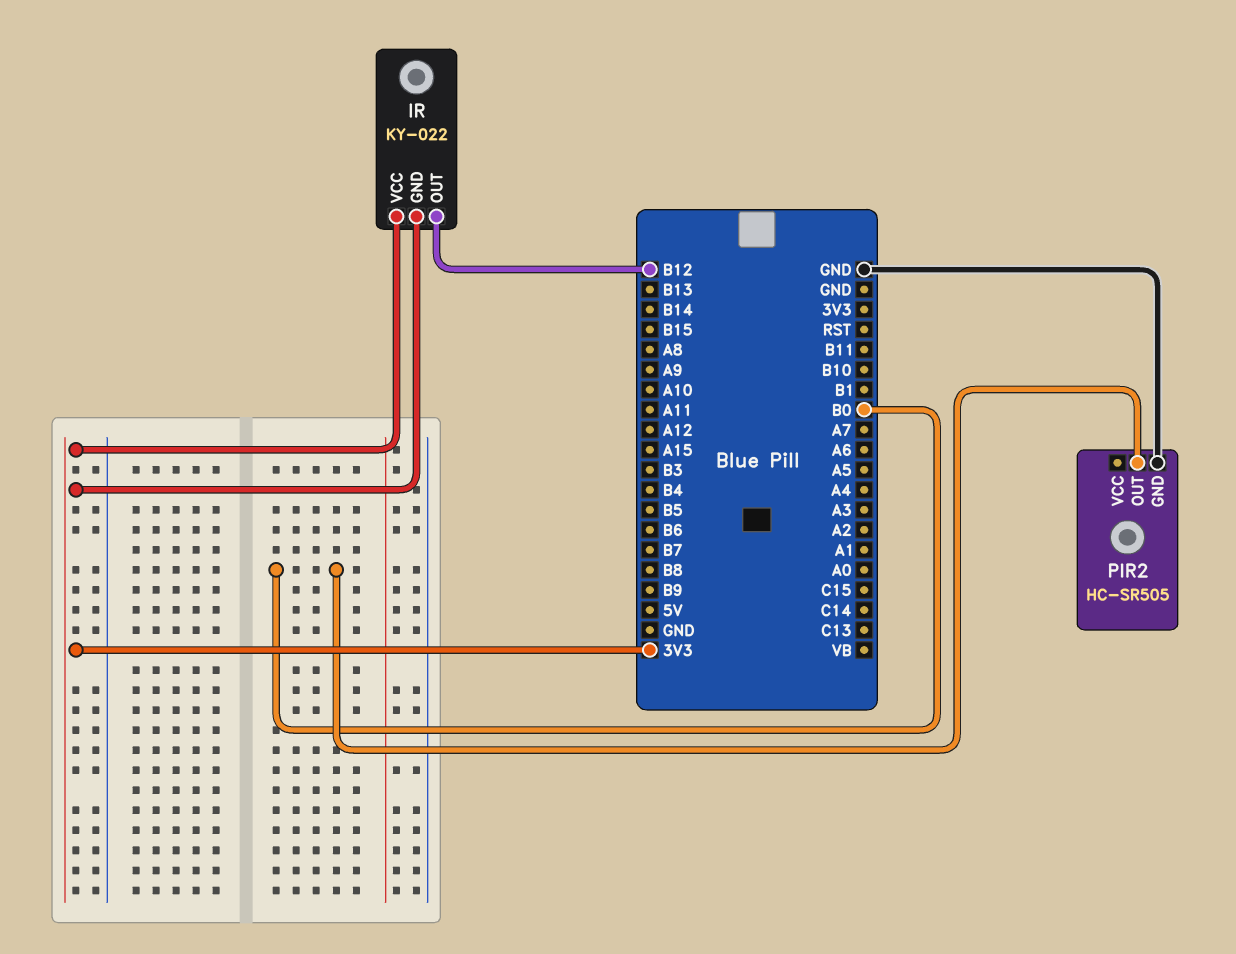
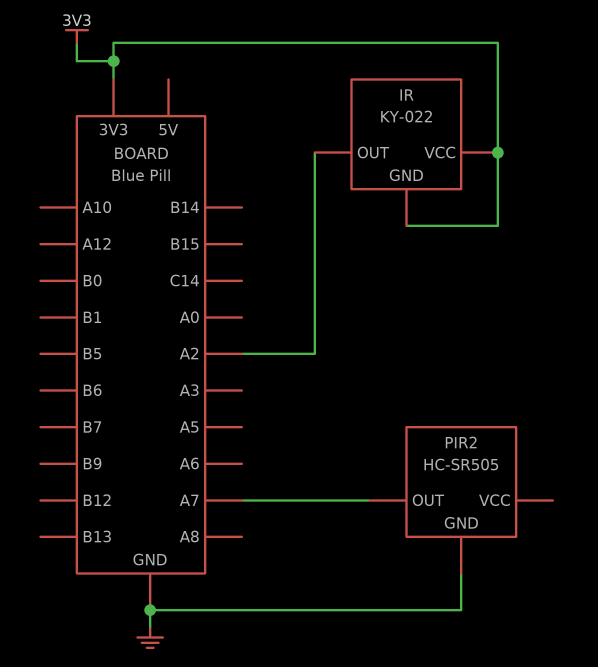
IR pin OUT: B12 -> A2
PIR2 pin OUT: B0 -> A7

